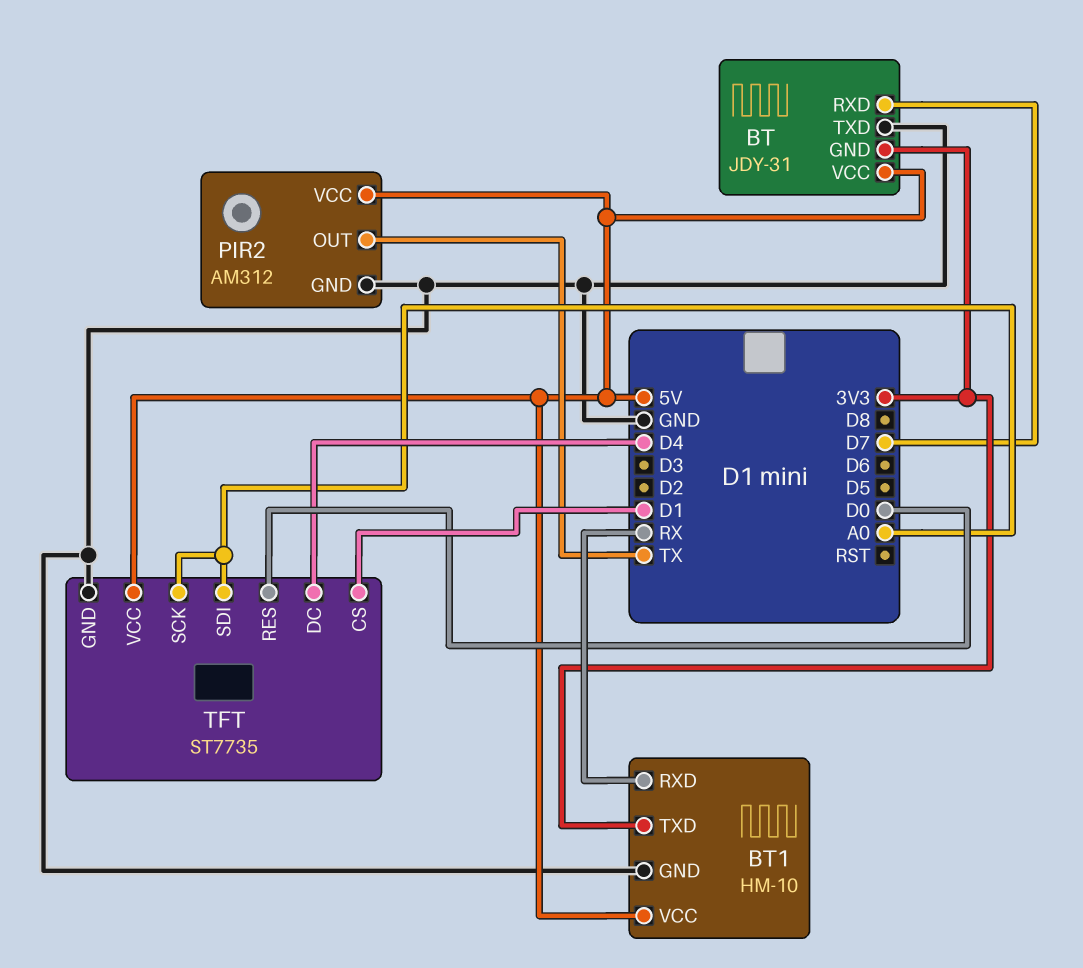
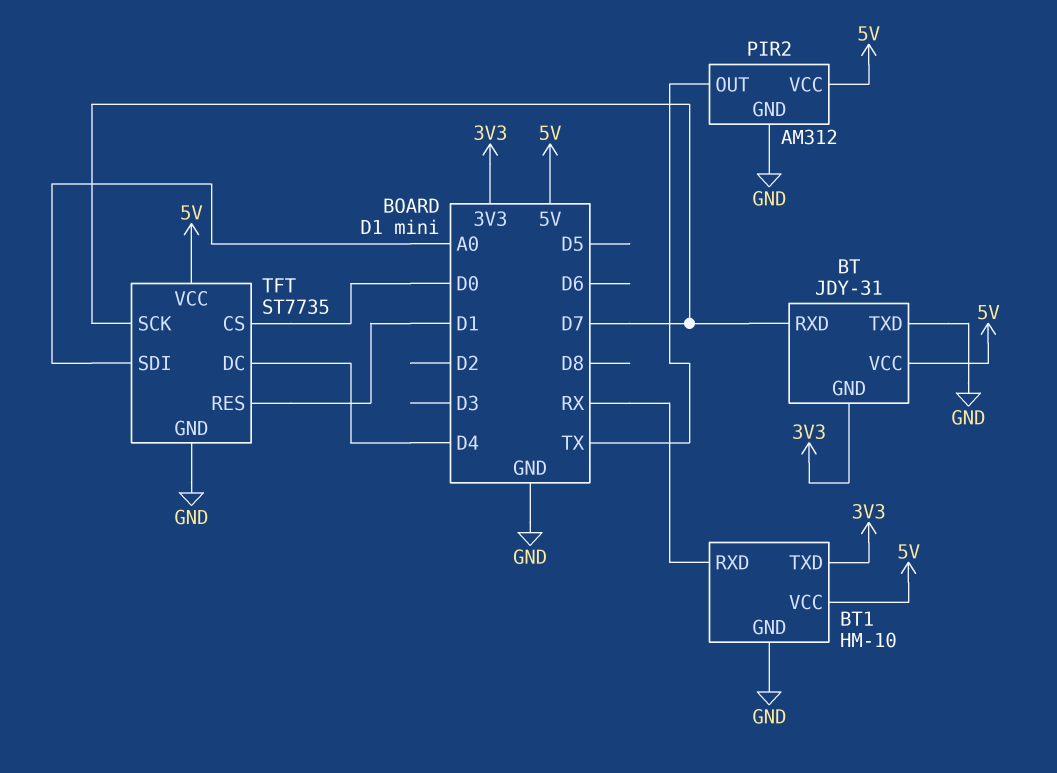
TFT pin CS: D1 -> D0
TFT pin RES: D0 -> D1
TFT pin SCK: A0 -> D7

